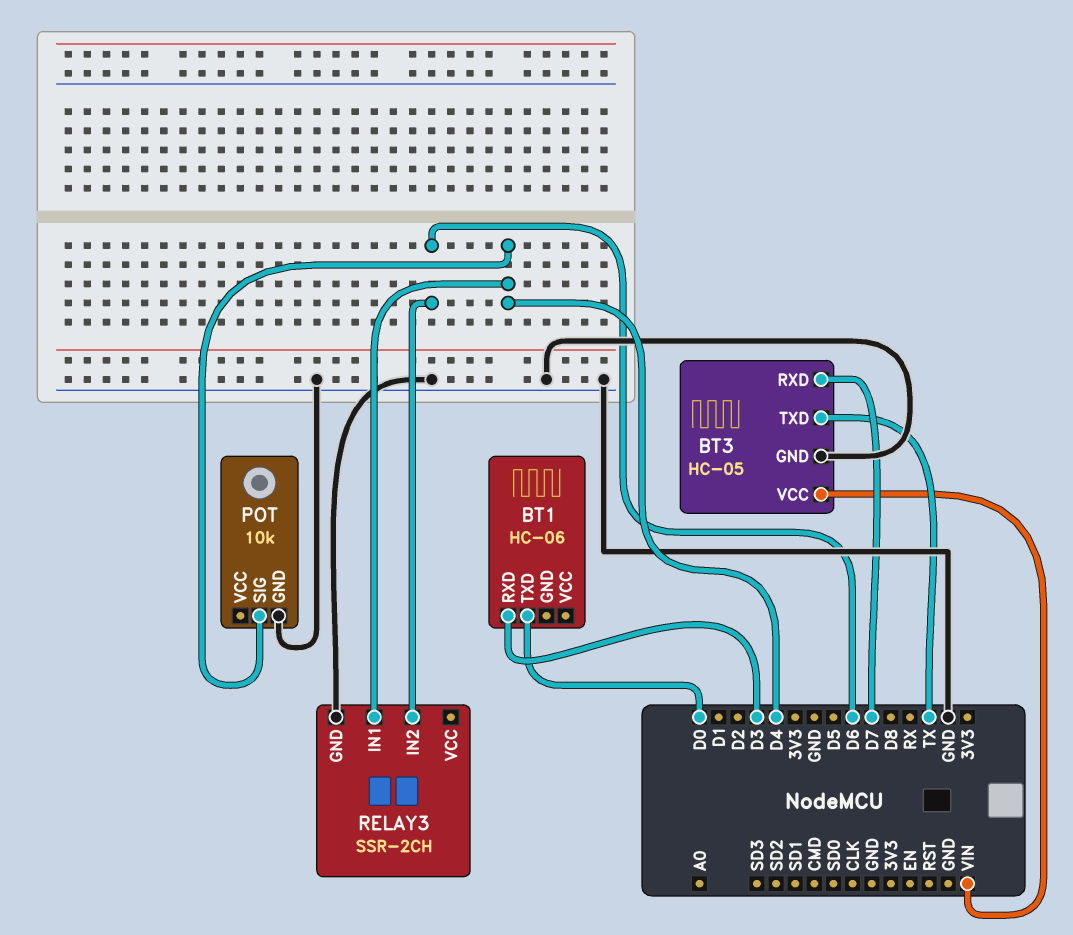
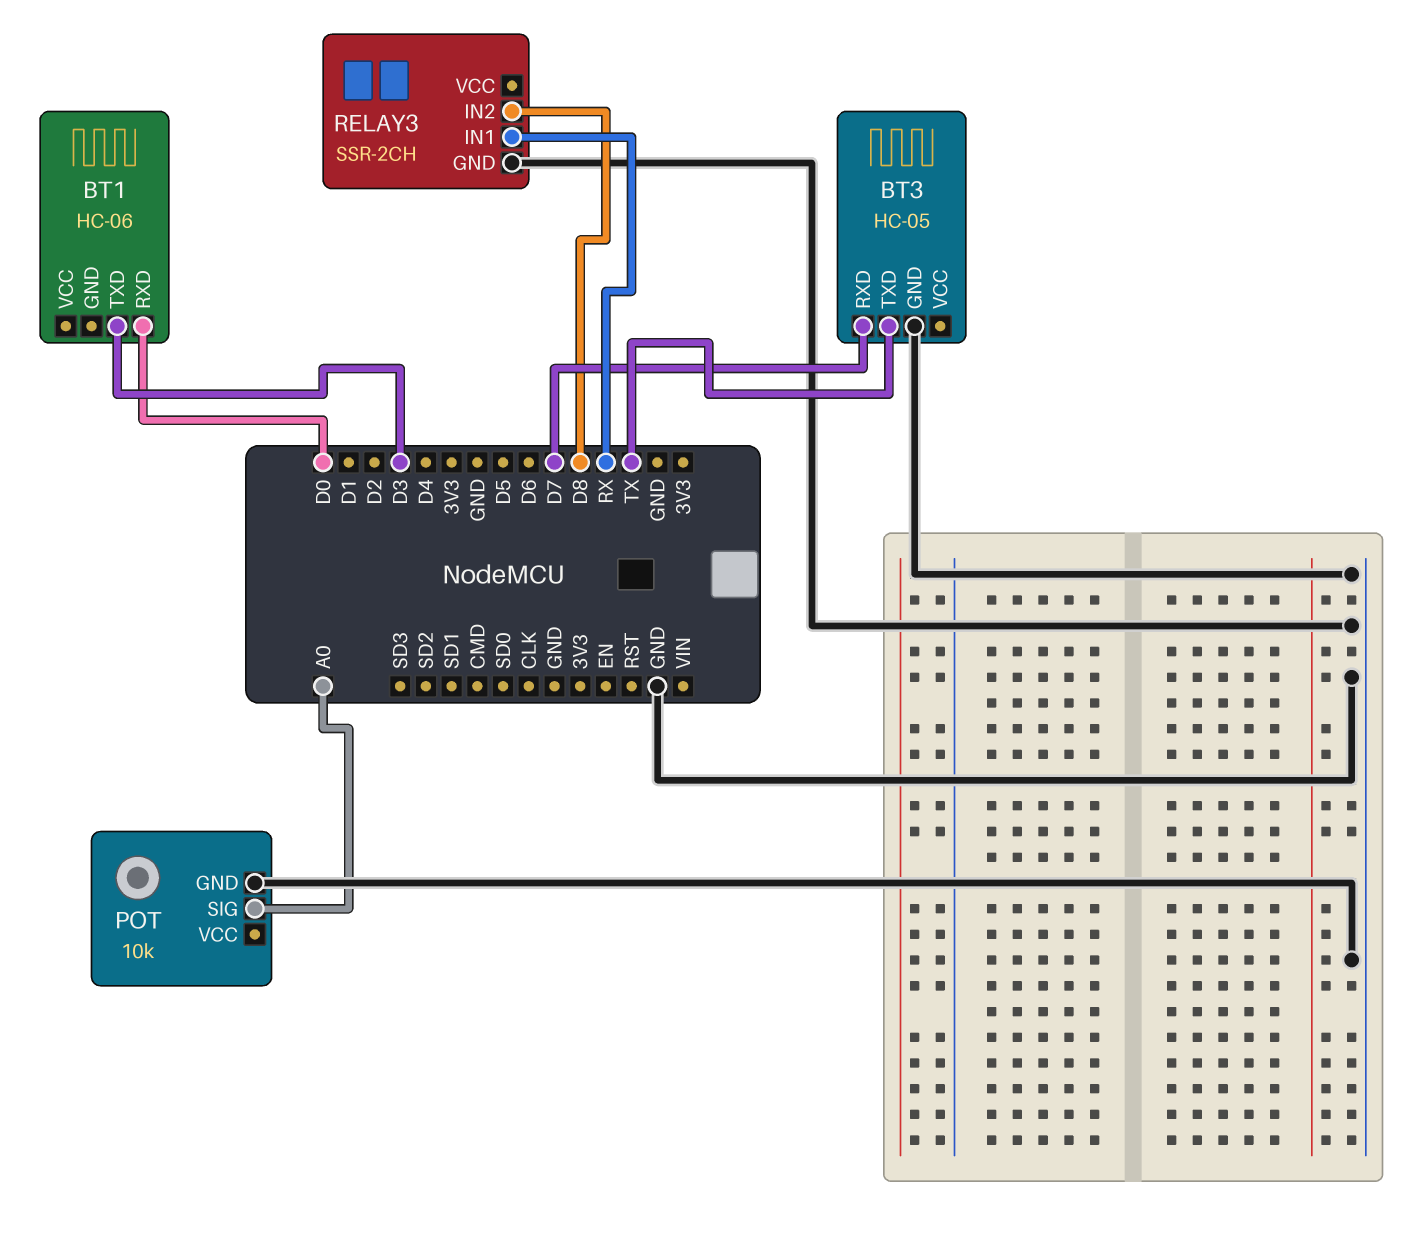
BT1 pin RXD: D3 -> D0
BT1 pin TXD: D0 -> D3
BT3 pin VCC: VIN -> none
POT pin SIG: D4 -> A0
RELAY3 pin IN1: D4 -> RX
RELAY3 pin IN2: D6 -> D8

